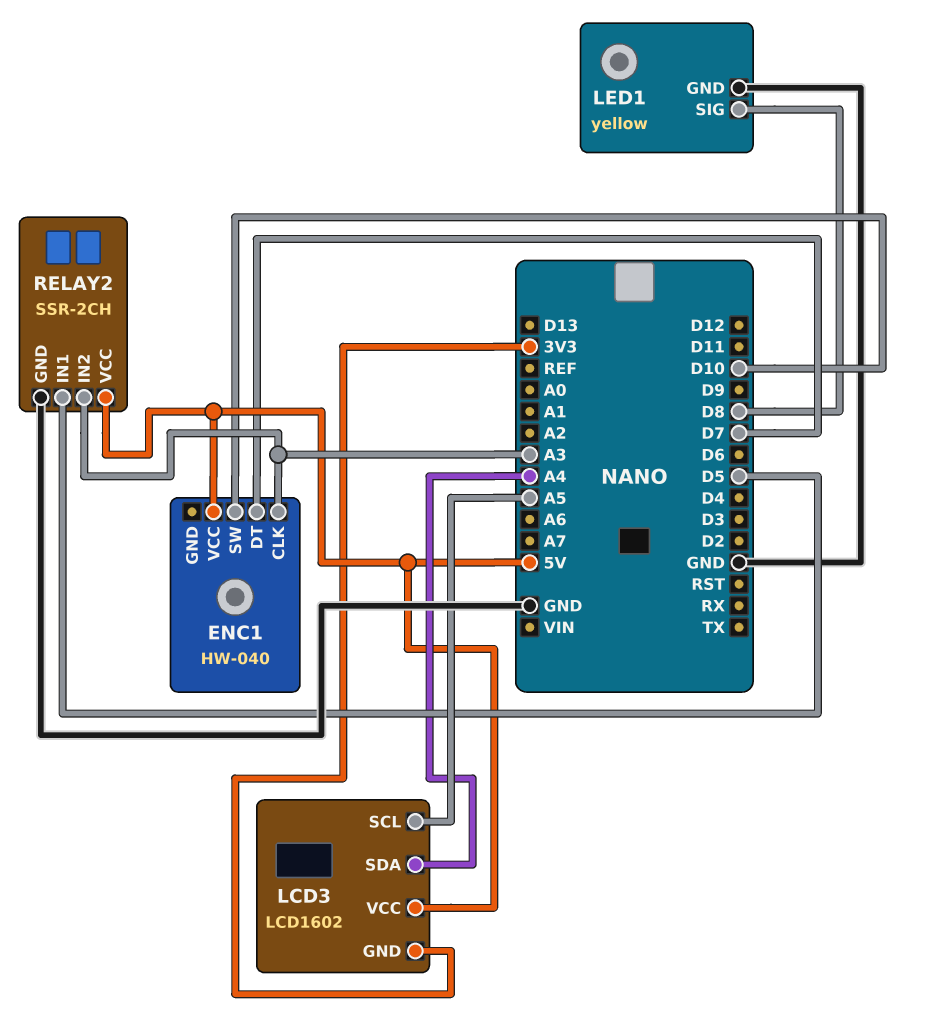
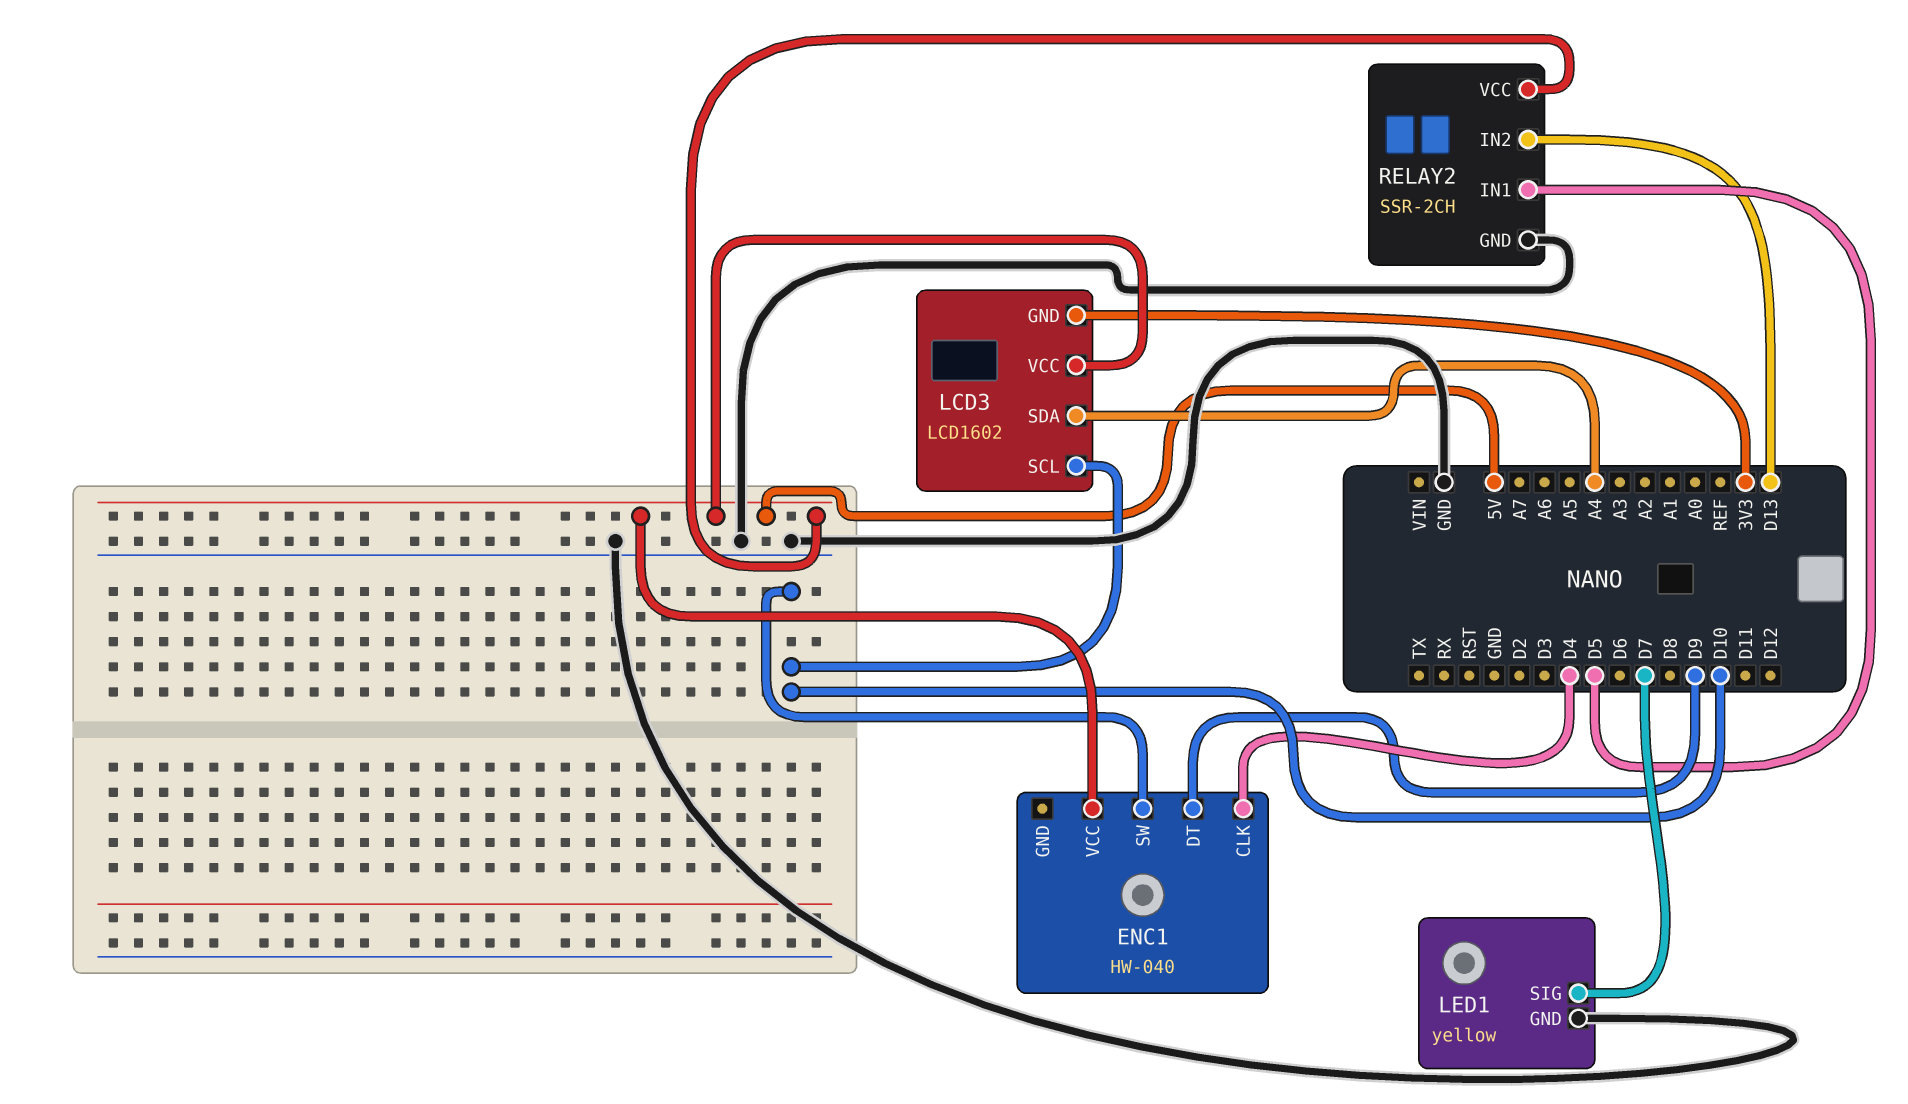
ENC1 pin CLK: A3 -> D4
ENC1 pin DT: D7 -> D9
LCD3 pin SCL: A5 -> D10
LED1 pin SIG: D8 -> D7
RELAY2 pin IN2: A3 -> D13

